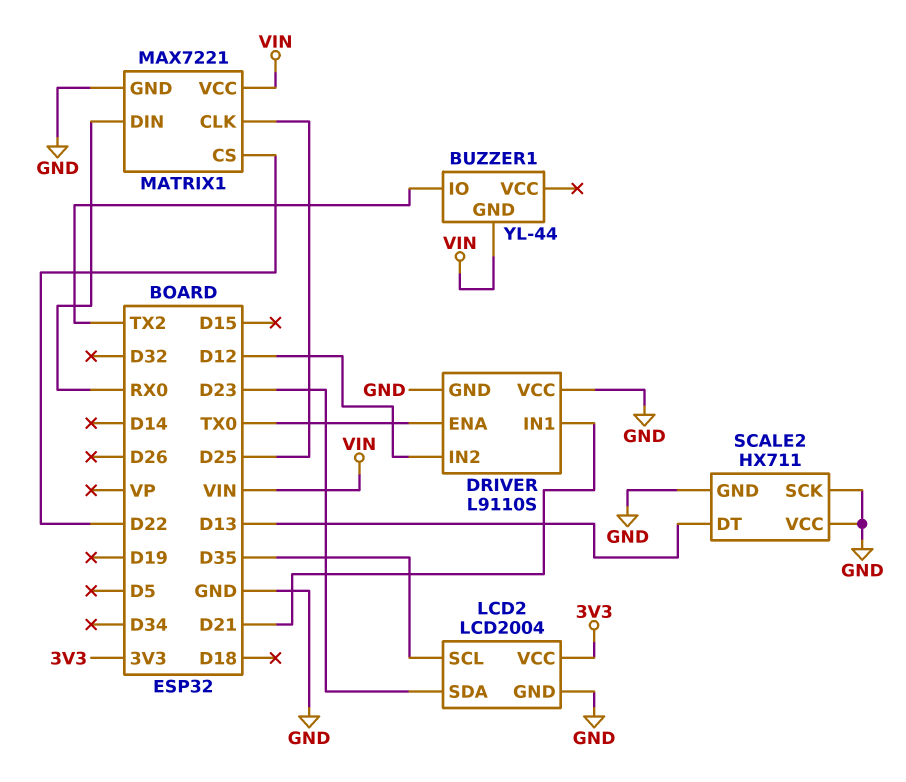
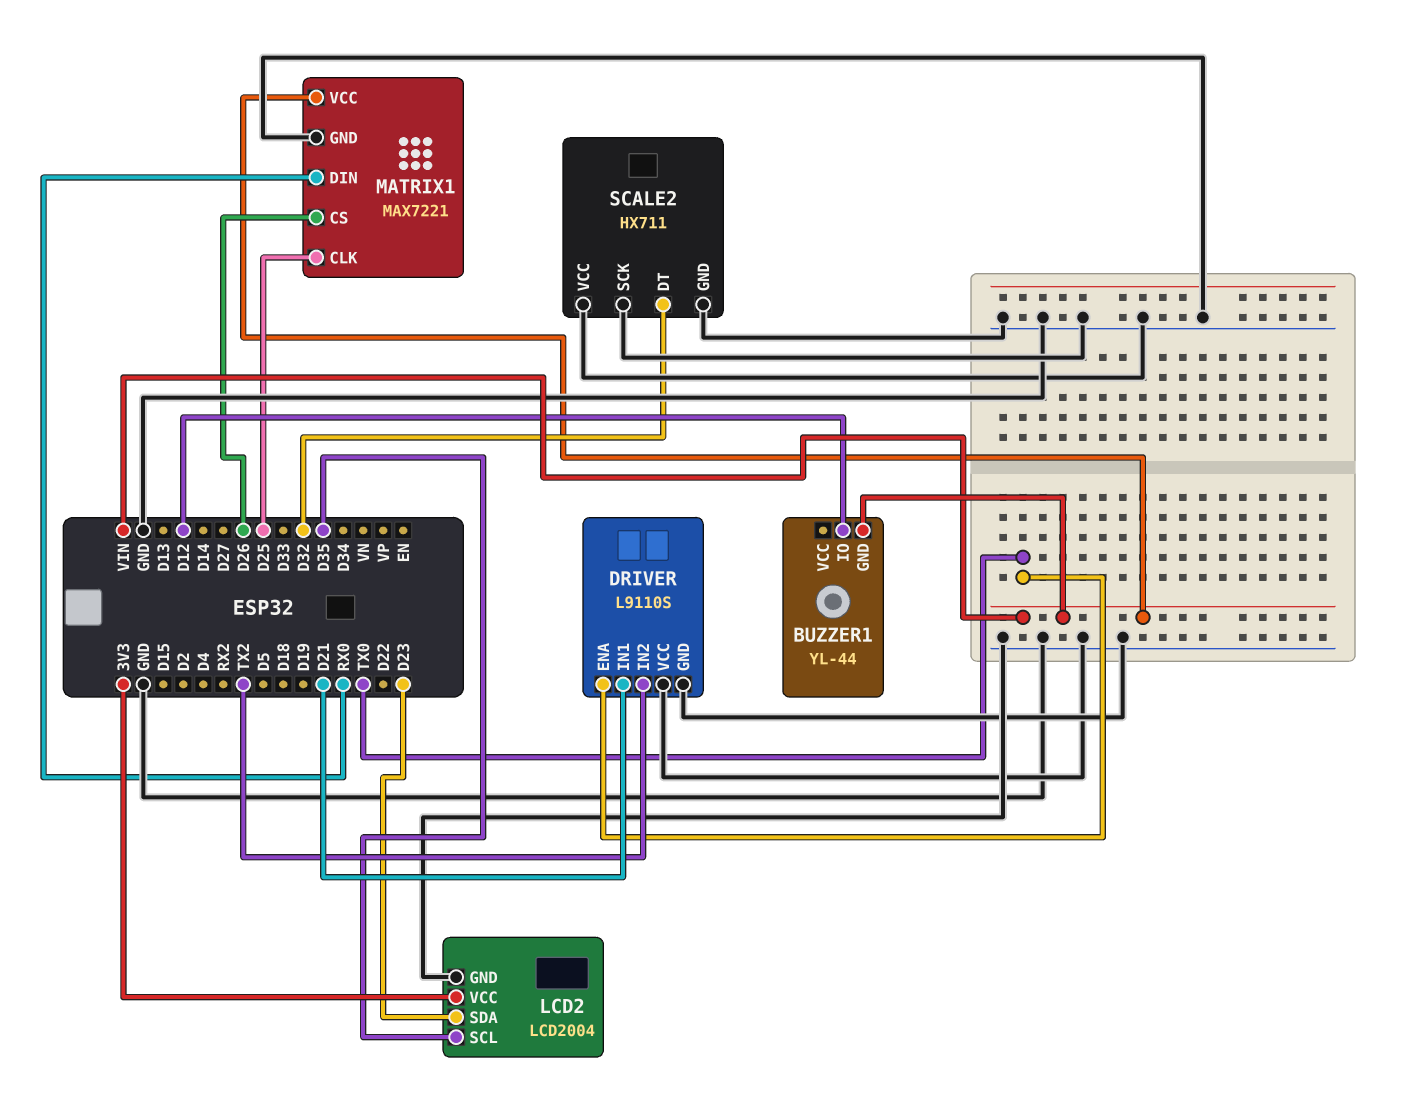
BUZZER1 pin IO: TX2 -> D12
DRIVER pin IN2: D12 -> TX2
MATRIX1 pin CS: D22 -> D26
SCALE2 pin DT: D13 -> D32

